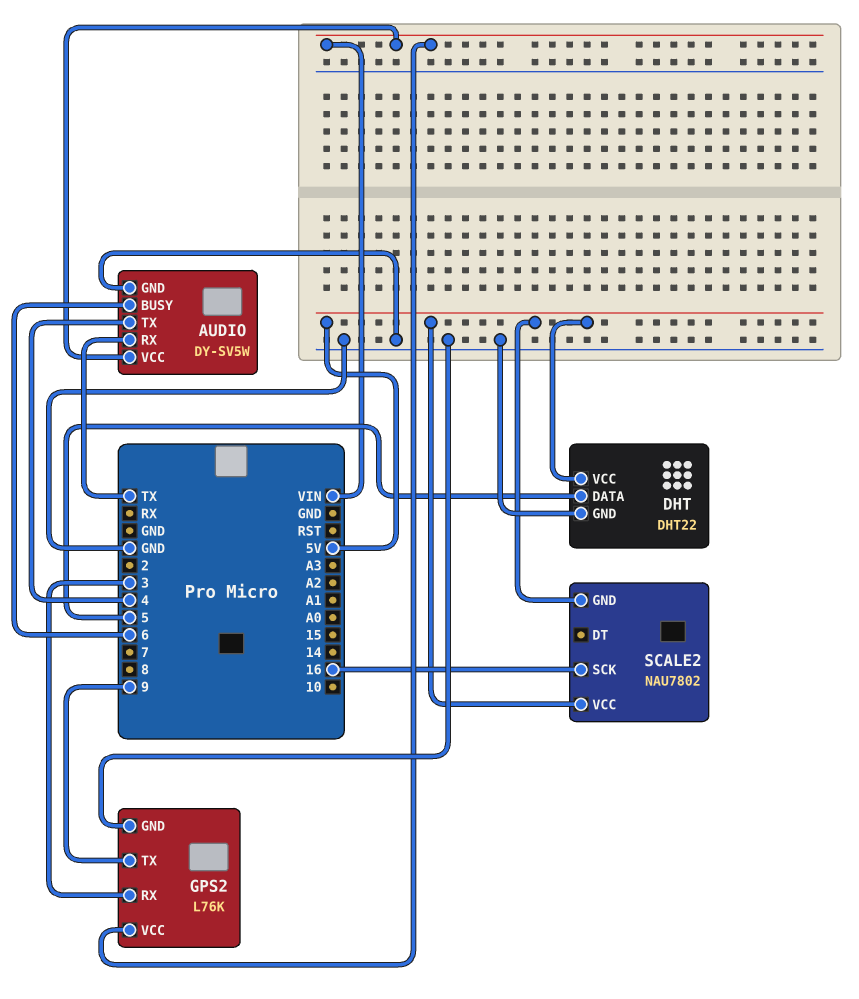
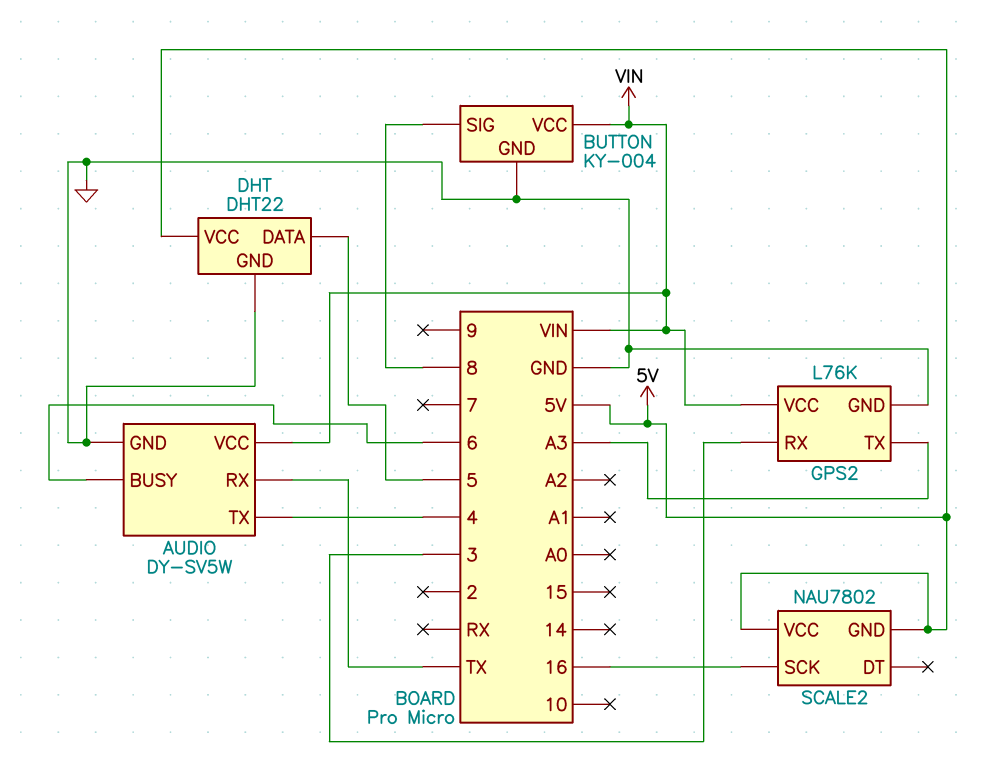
BUTTON: none -> KY-004
BUTTON pin GND: none -> GND
BUTTON pin SIG: none -> 8
BUTTON pin VCC: none -> VIN
GPS2 pin TX: 9 -> A3

